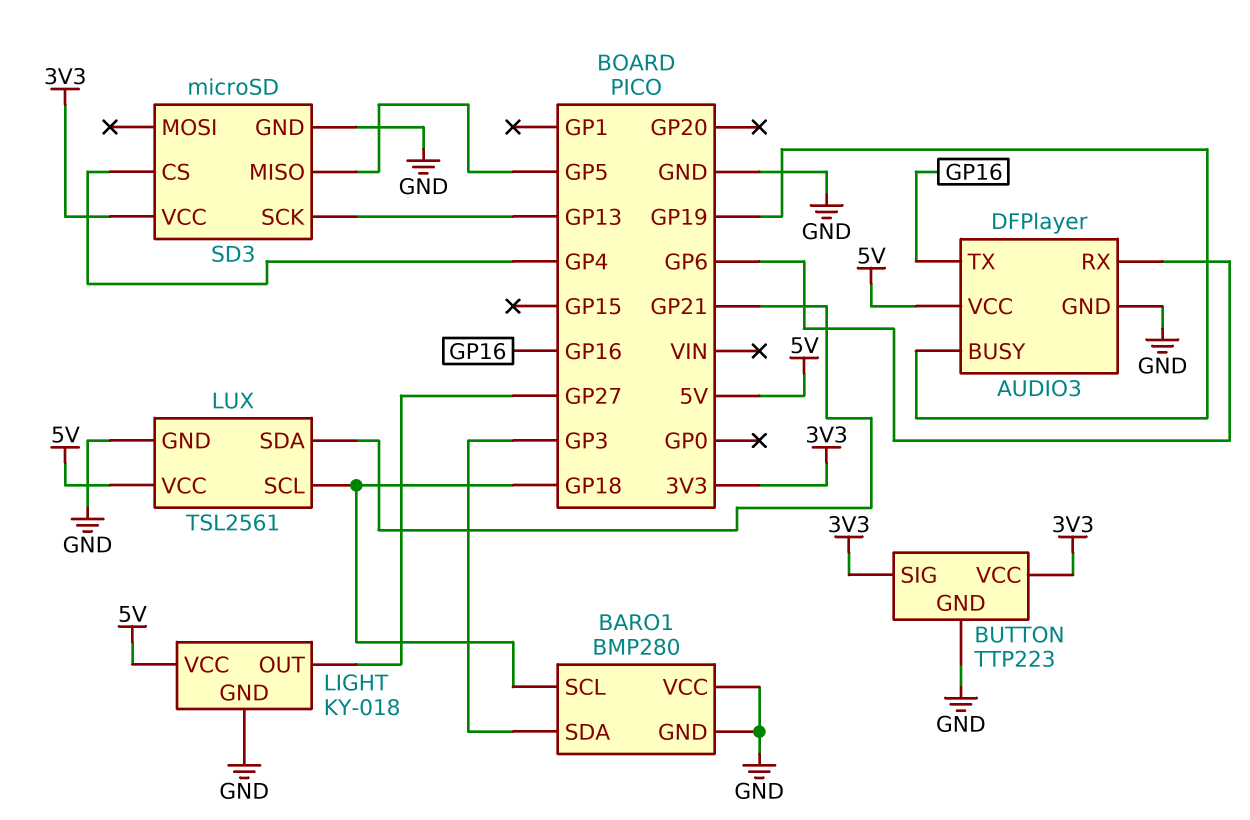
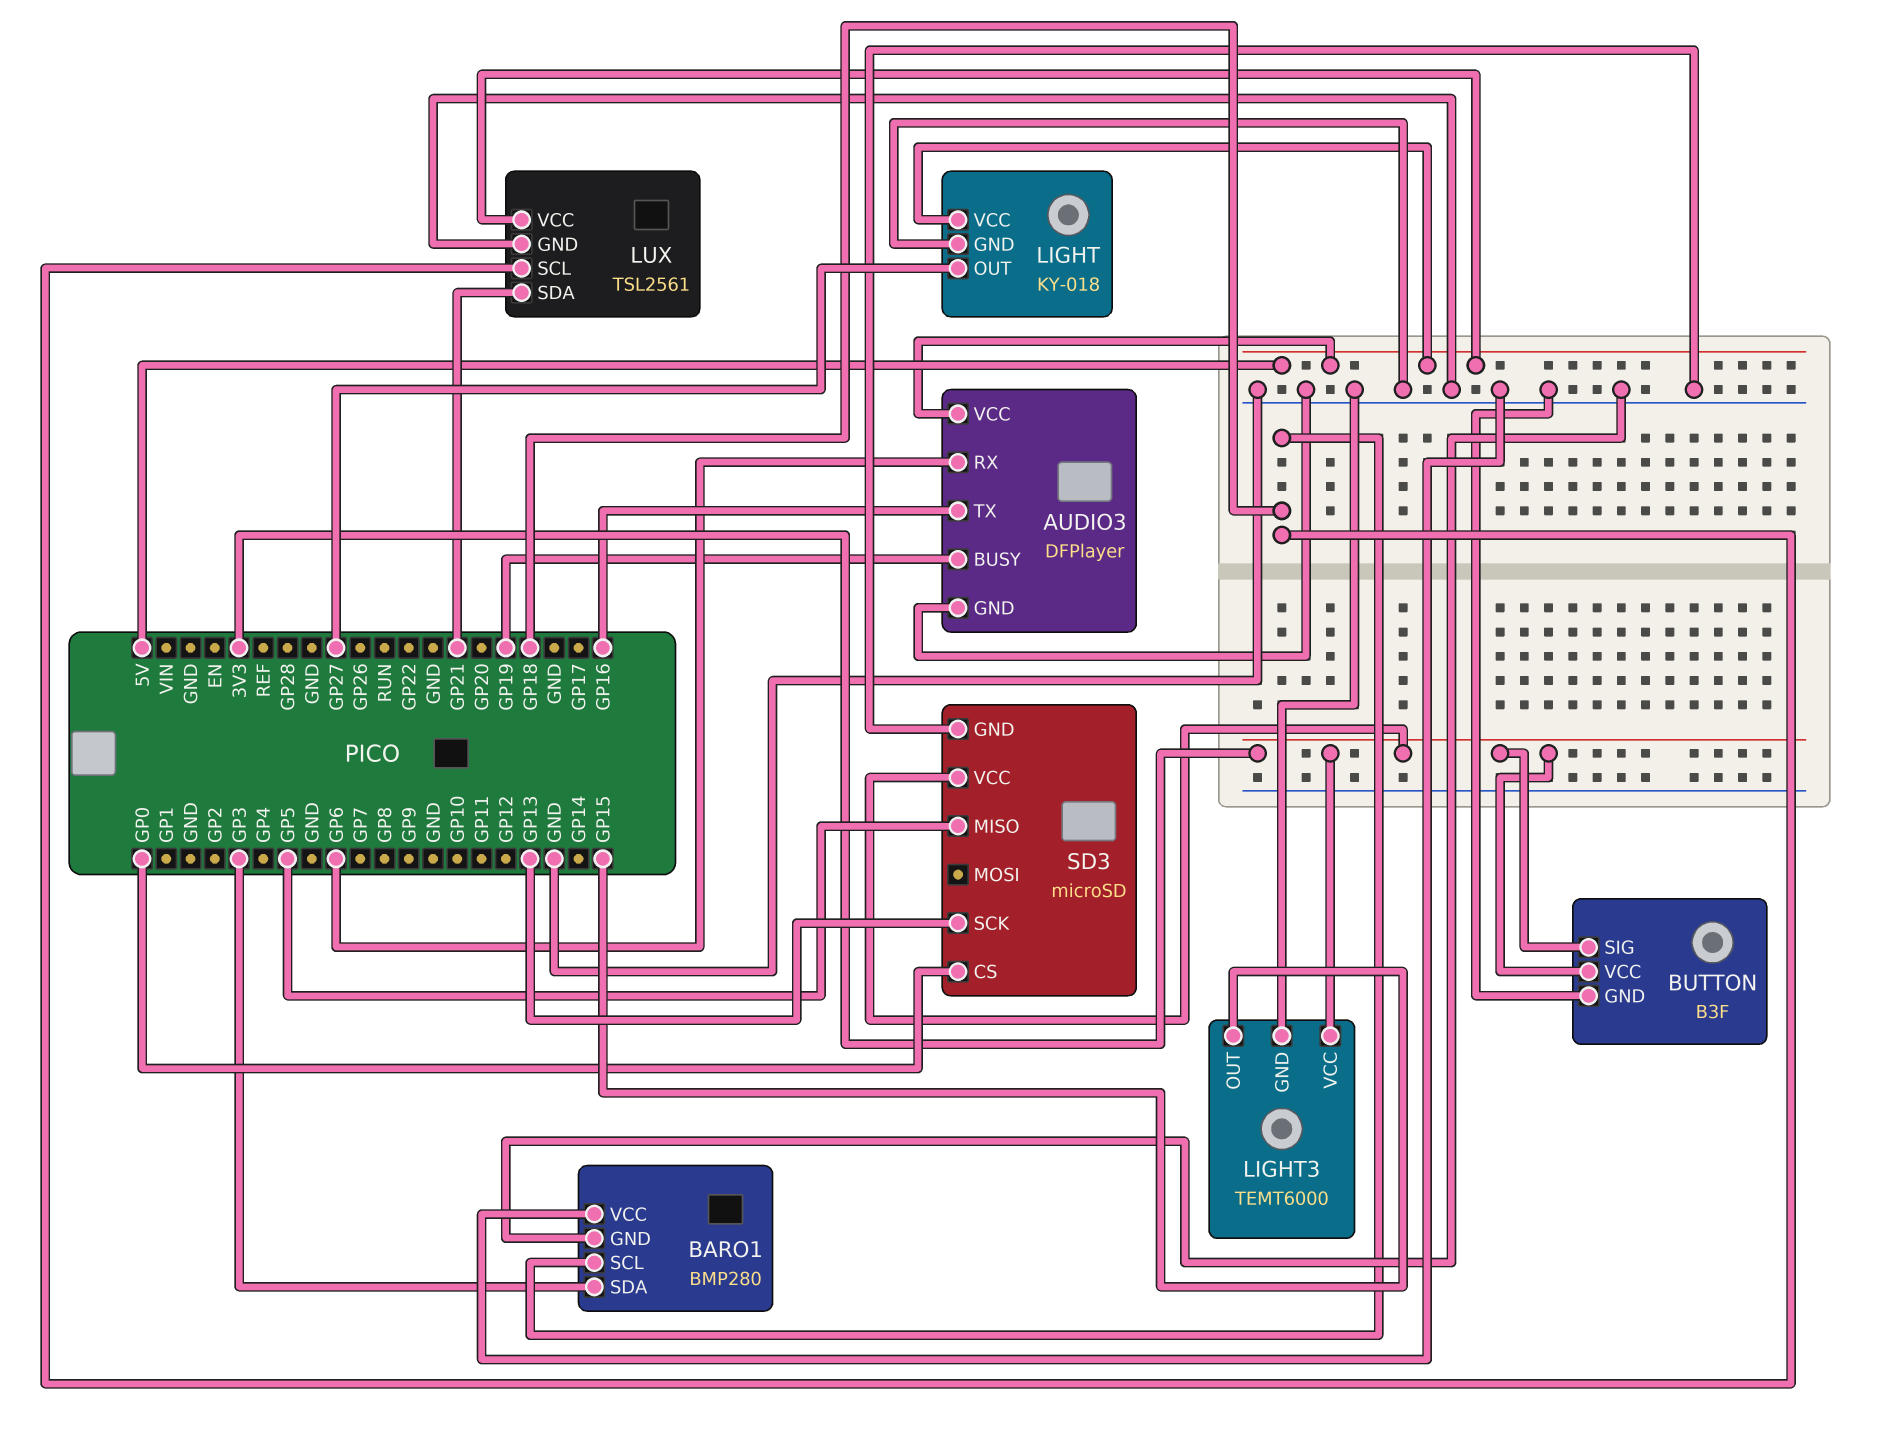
BUTTON: TTP223 -> B3F
LIGHT3: none -> TEMT6000
LIGHT3 pin GND: none -> GND
LIGHT3 pin OUT: none -> GP15
LIGHT3 pin VCC: none -> 3V3
SD3 pin CS: GP4 -> GP0

